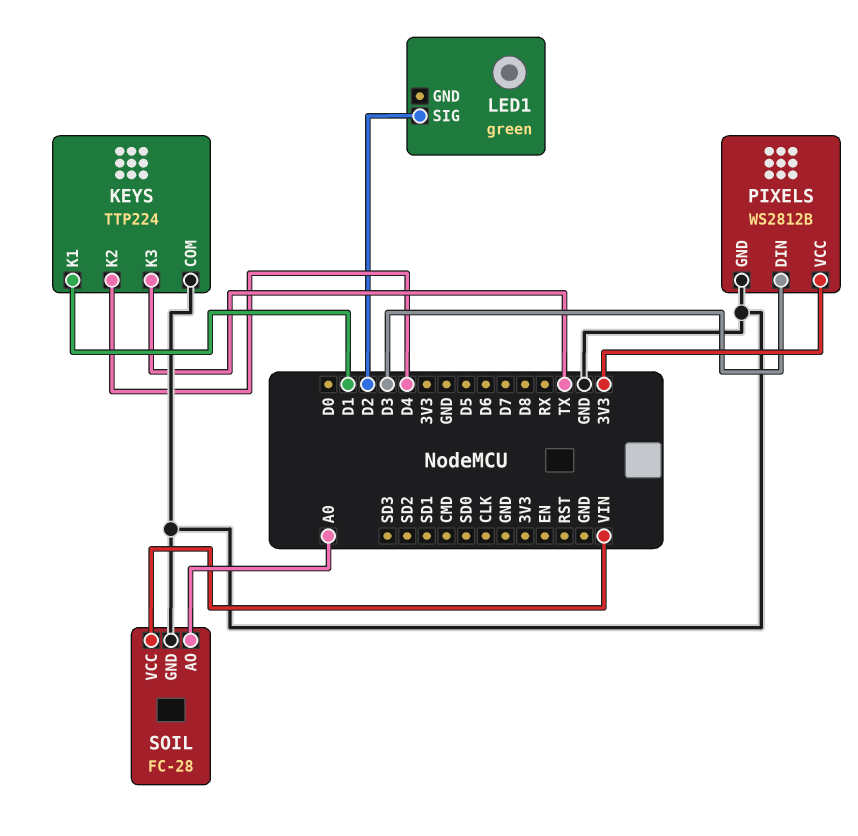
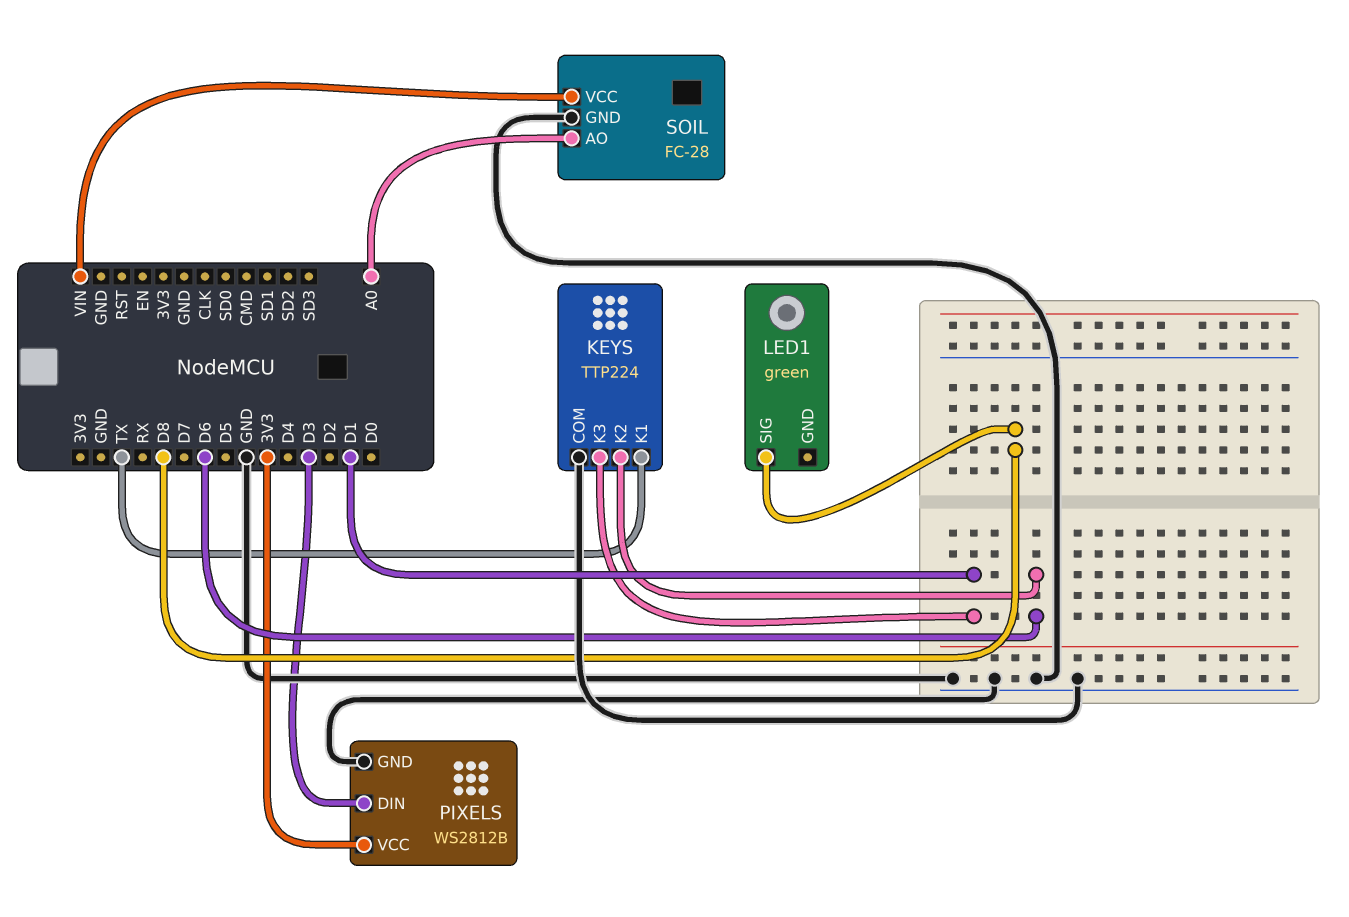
KEYS pin K1: D1 -> TX
KEYS pin K2: D4 -> D6
KEYS pin K3: TX -> D1
LED1 pin SIG: D2 -> D8

